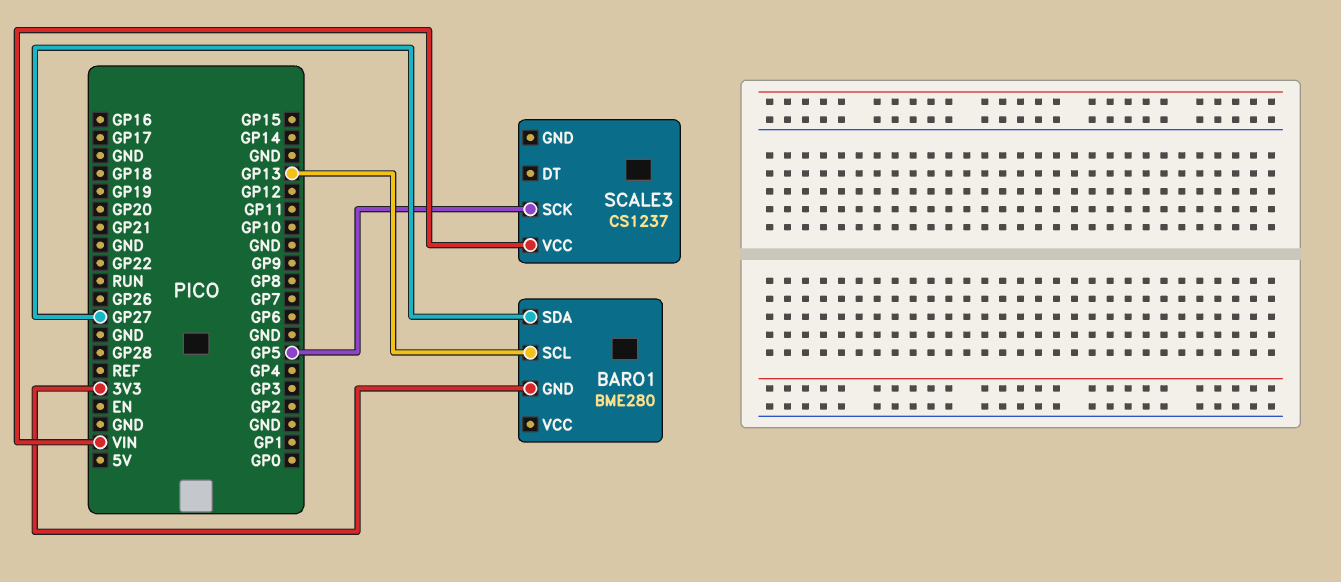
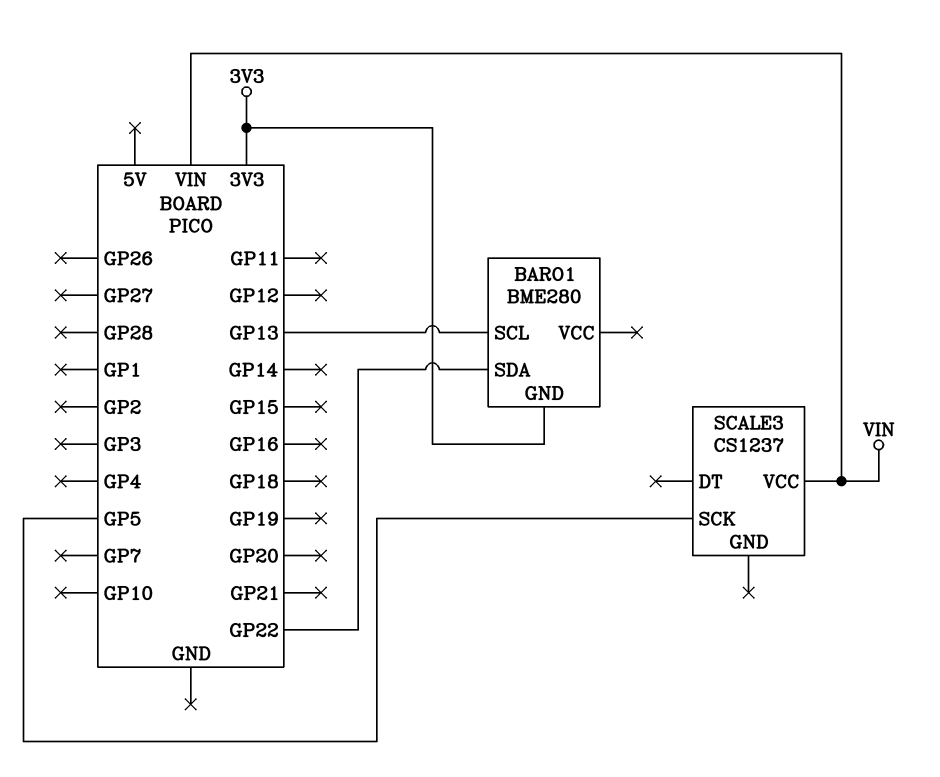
BARO1 pin SDA: GP27 -> GP22

